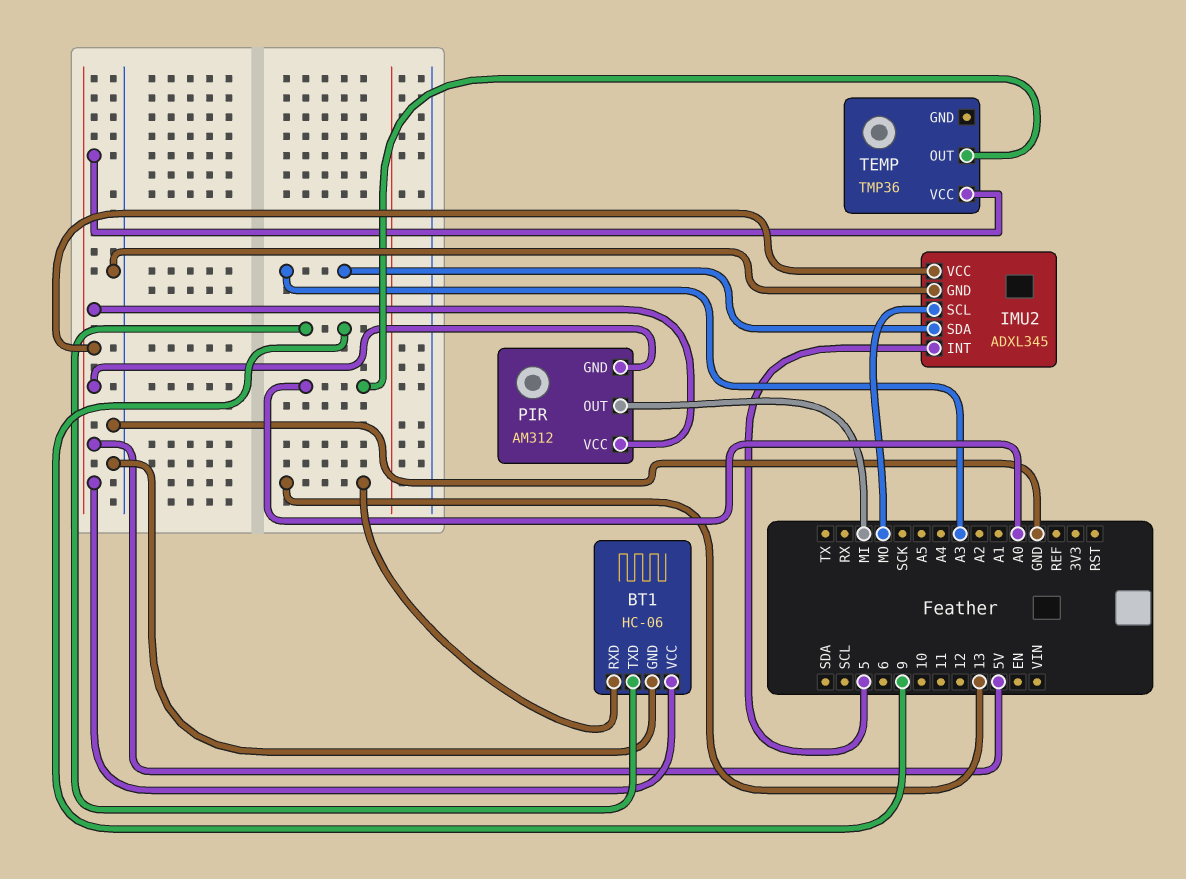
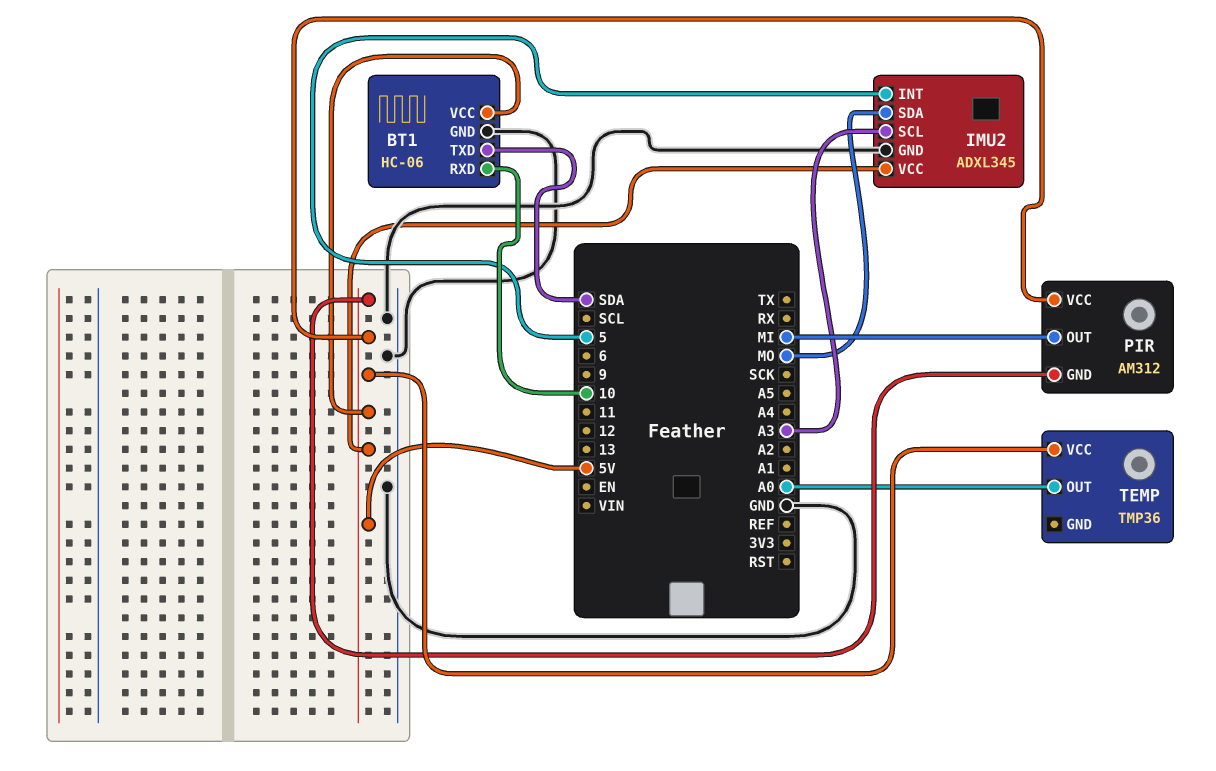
BT1 pin RXD: 13 -> 10
BT1 pin TXD: 9 -> SDA
IMU2 pin SCL: MO -> A3
IMU2 pin SDA: A3 -> MO

